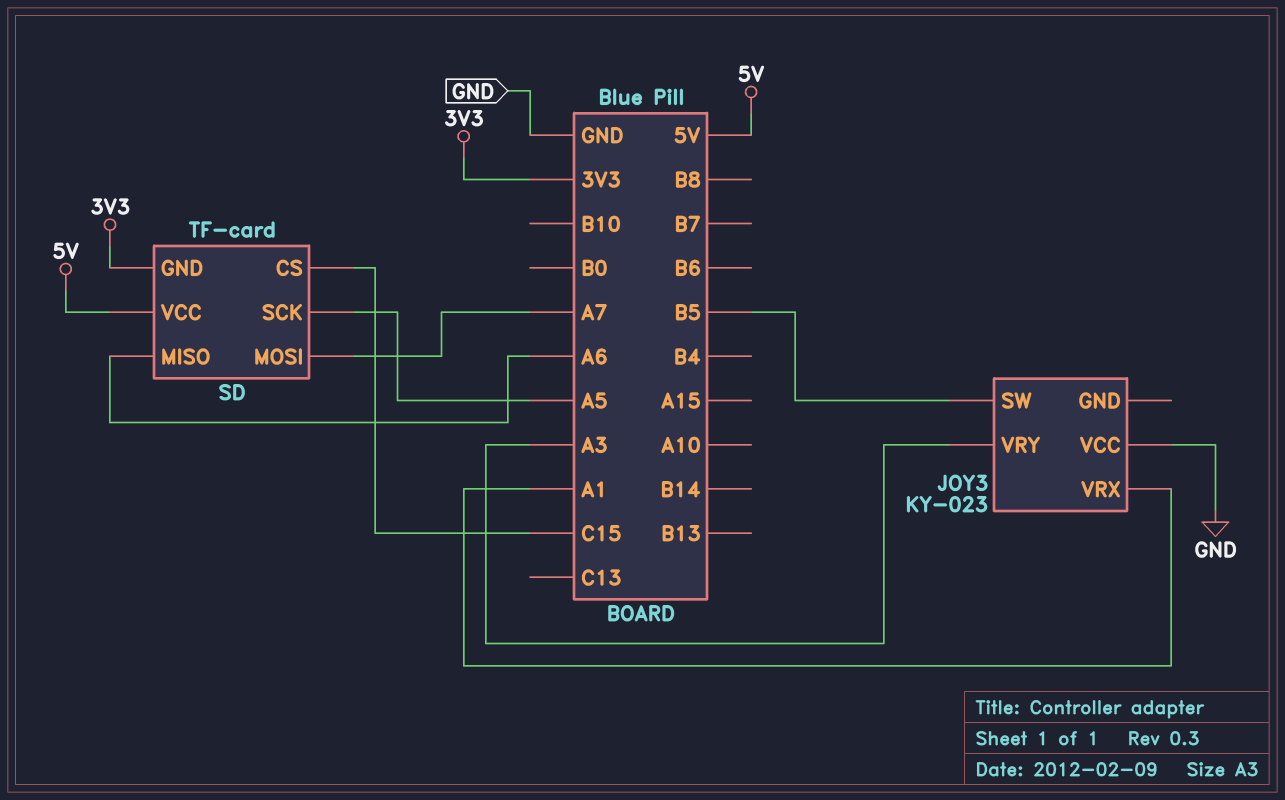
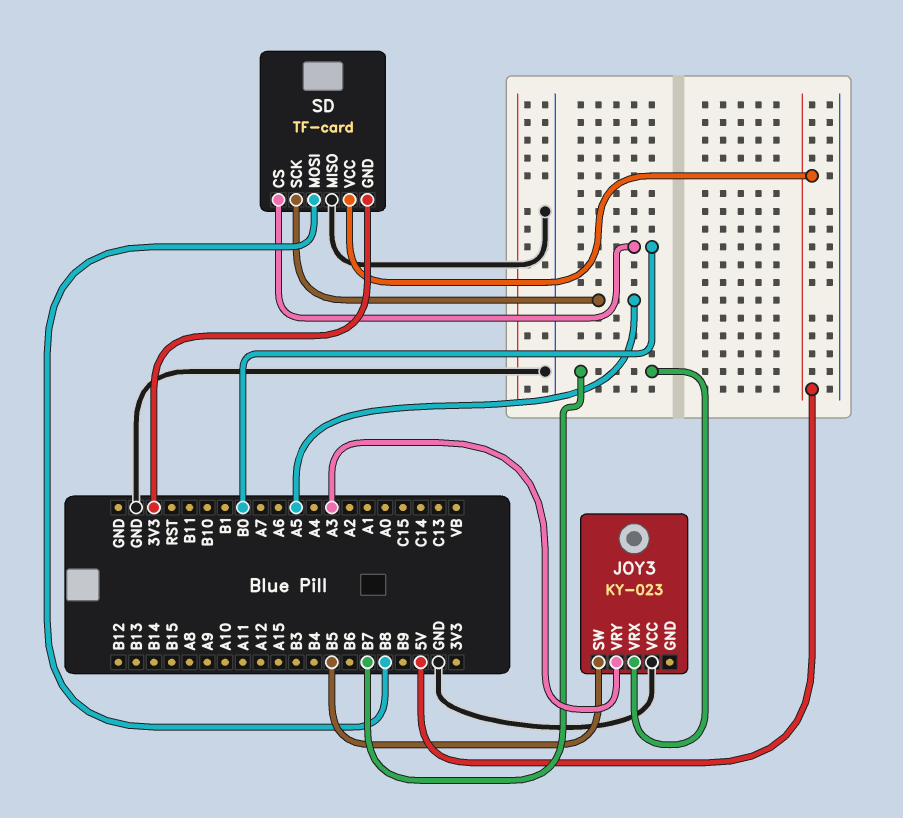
JOY3 pin VRX: A1 -> B7
SD pin CS: C15 -> B0
SD pin MISO: A6 -> GND
SD pin MOSI: A7 -> B8

